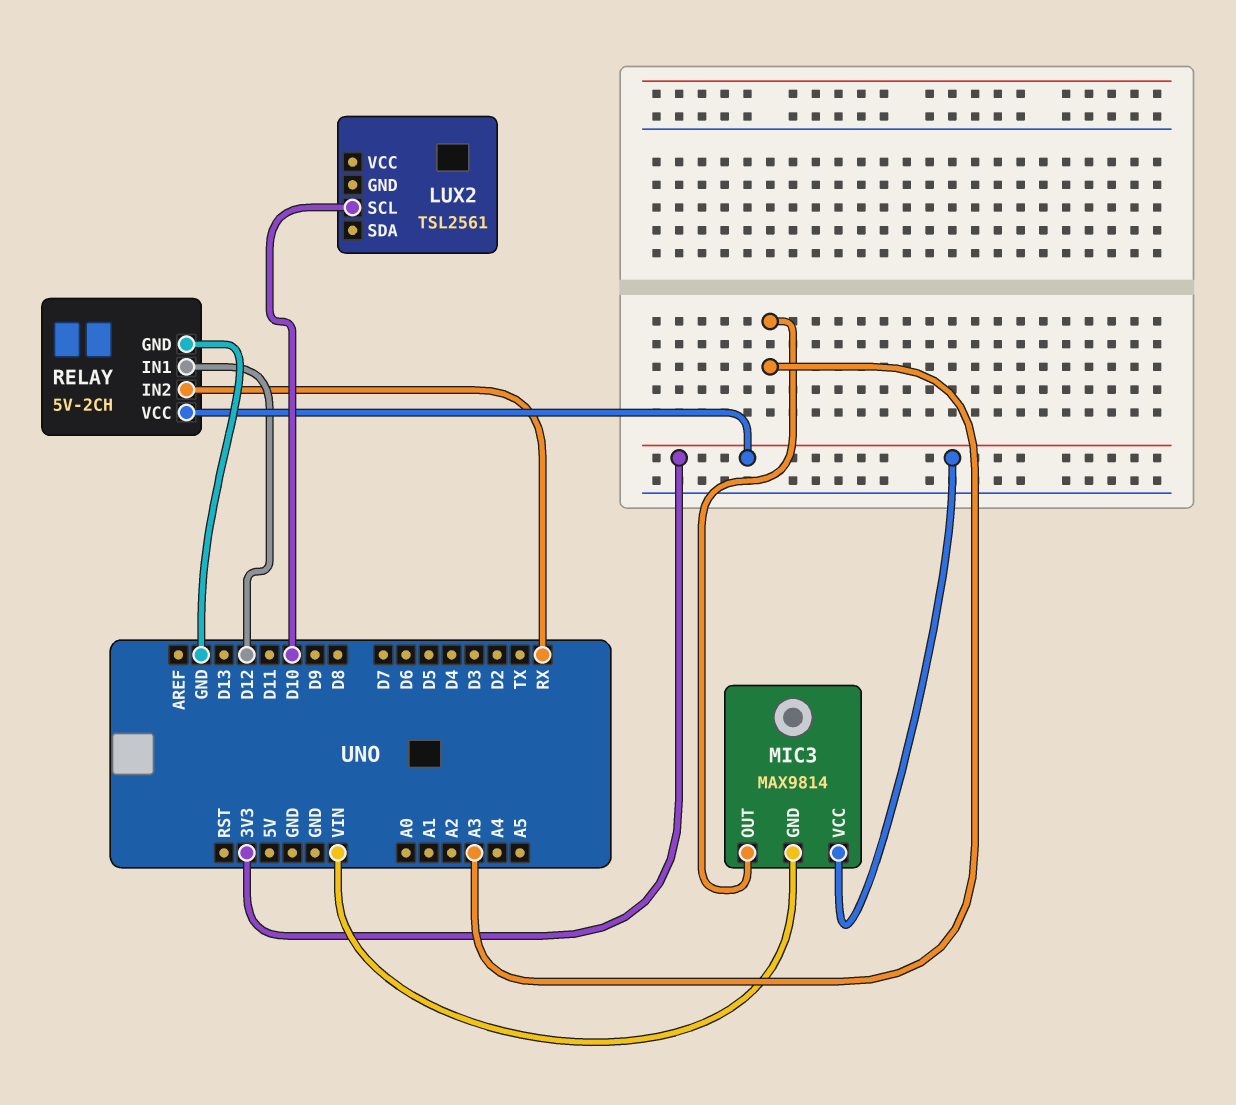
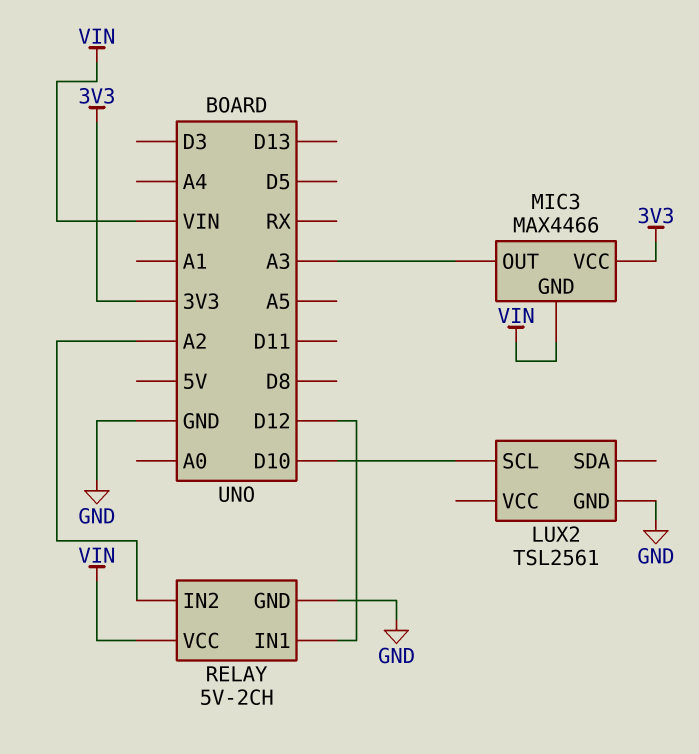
LUX2 pin GND: none -> GND
MIC3: MAX9814 -> MAX4466
RELAY pin IN2: RX -> A2
RELAY pin VCC: 3V3 -> VIN

